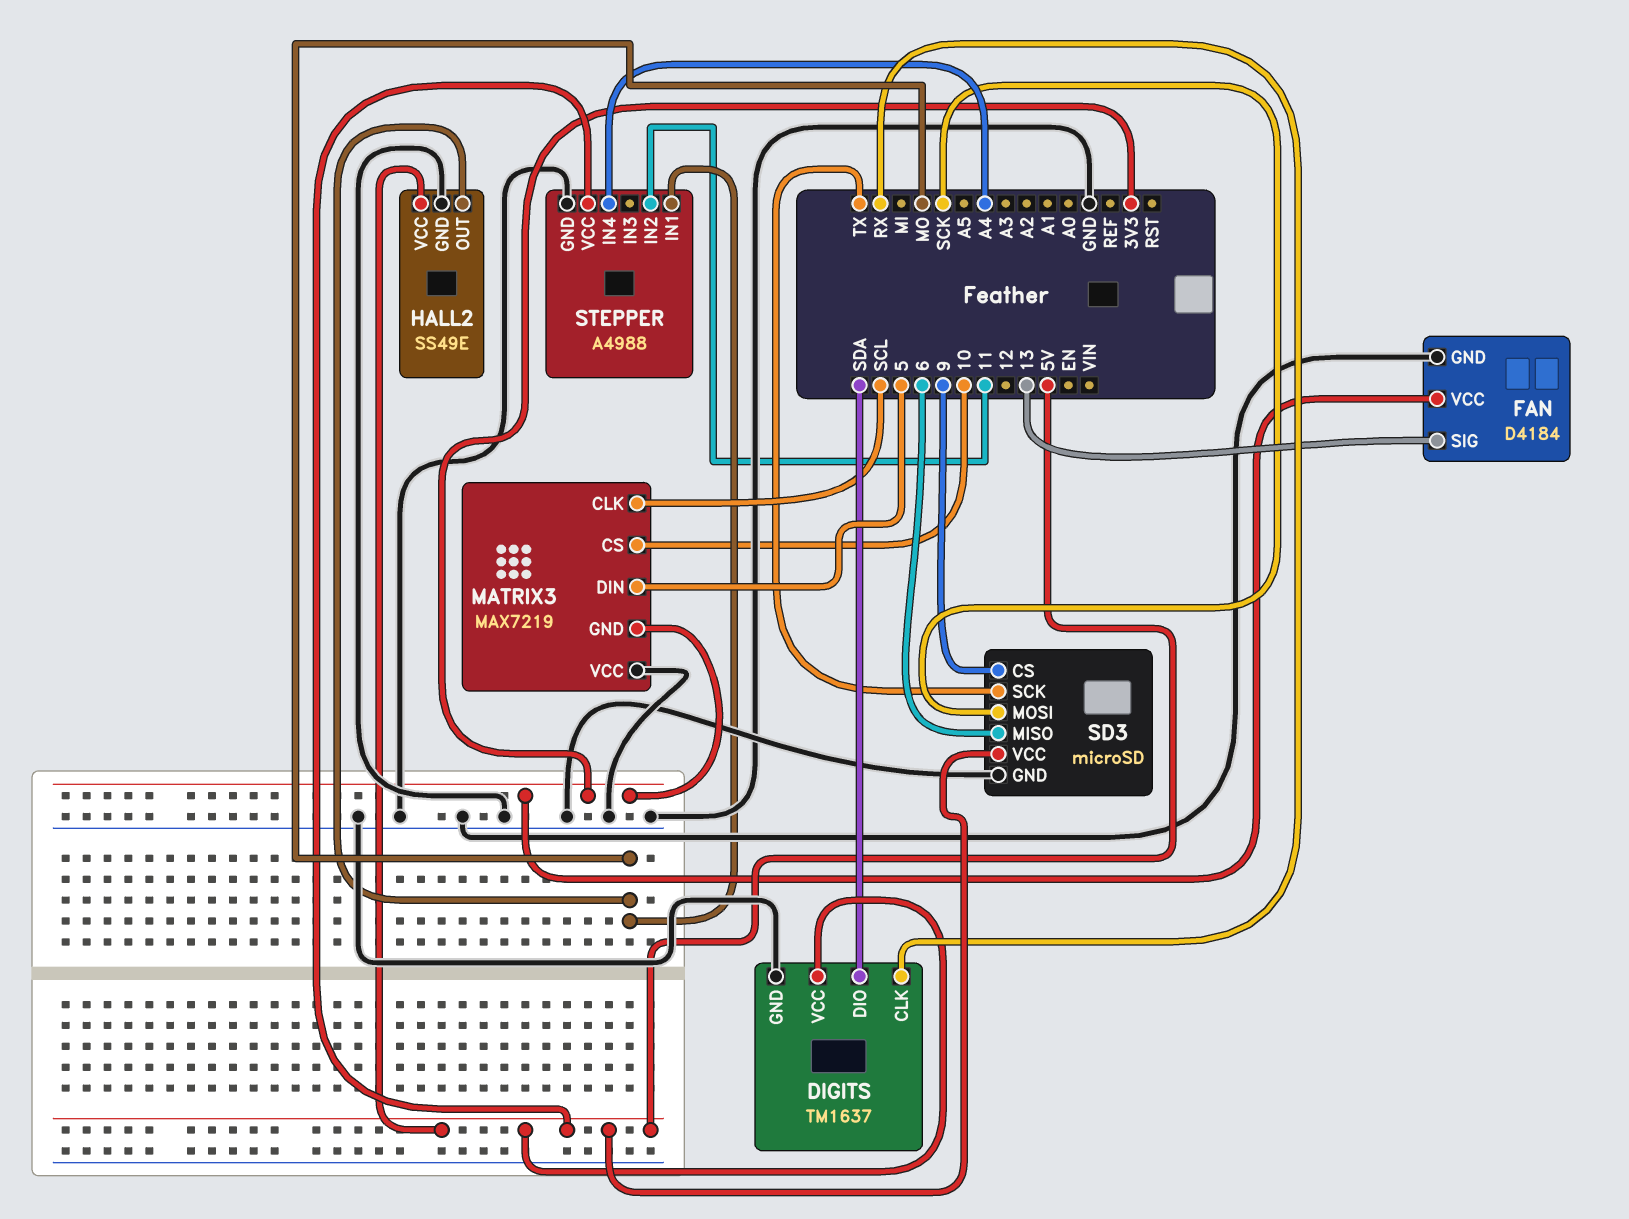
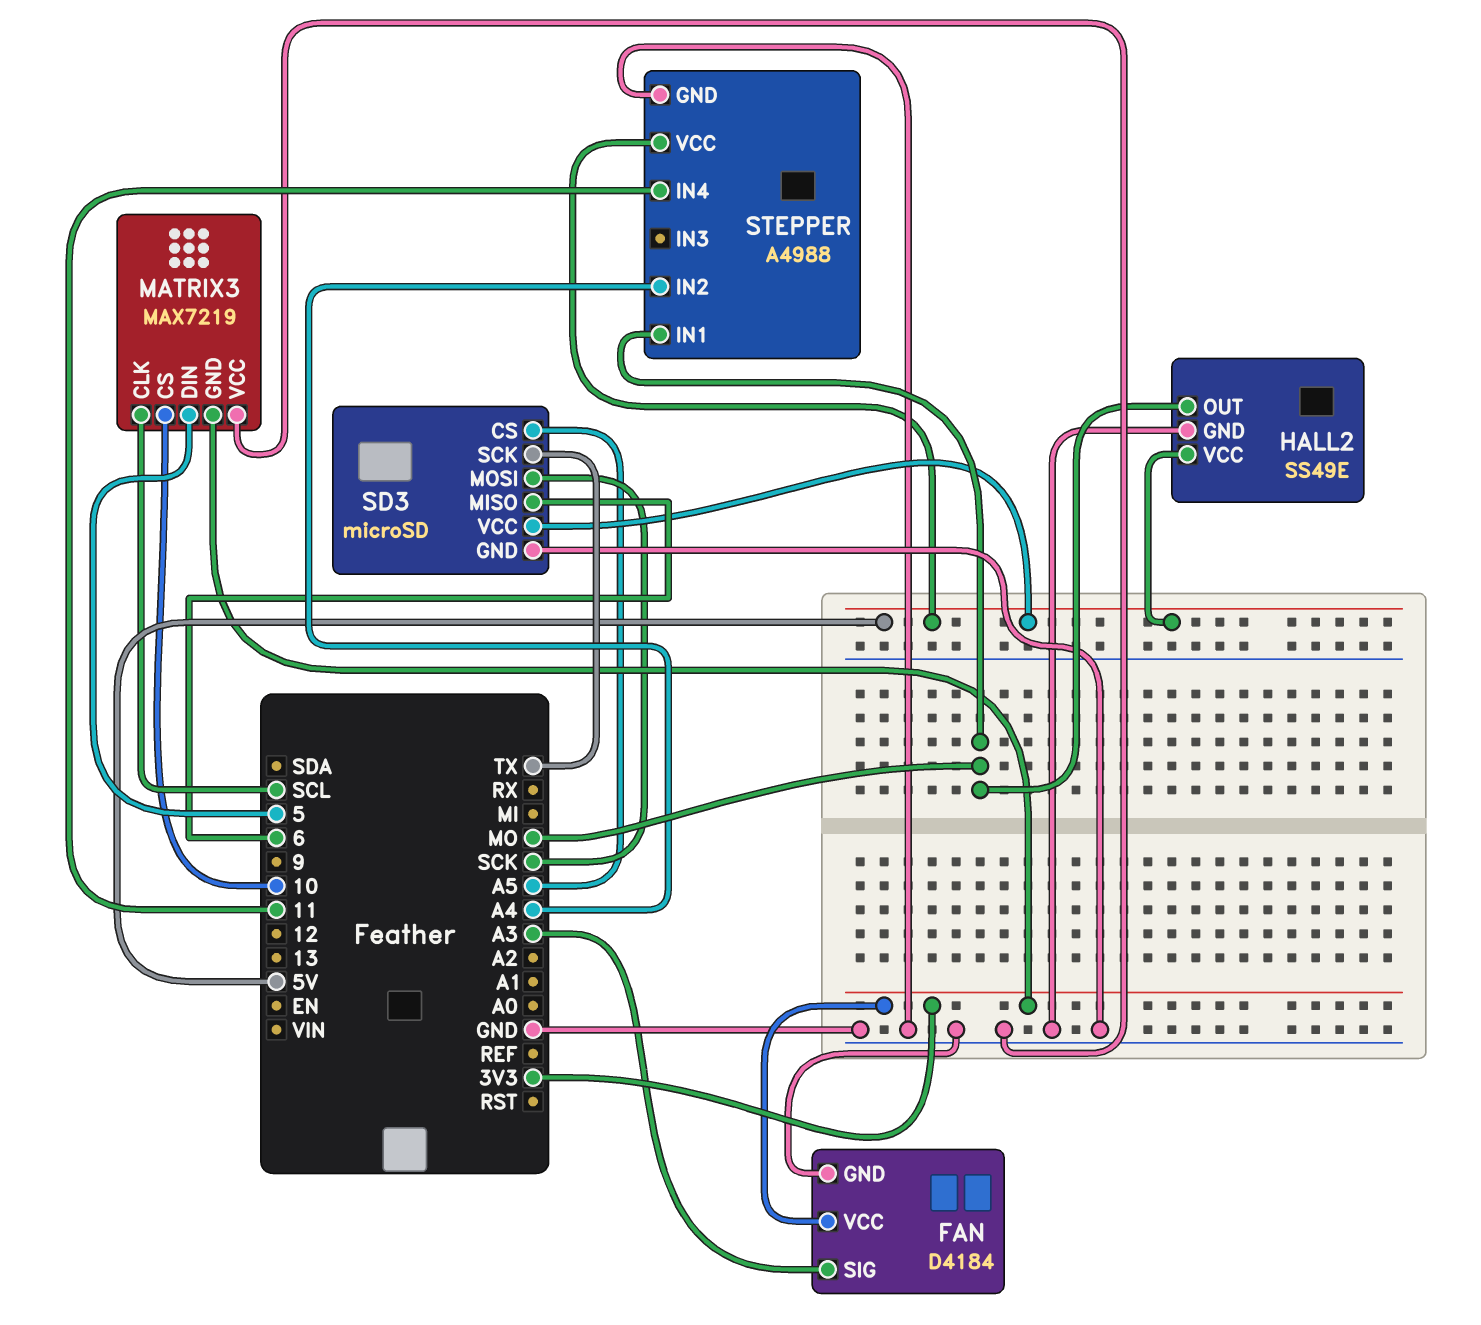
DIGITS: TM1637 -> none
DIGITS pin CLK: RX -> none
DIGITS pin DIO: SDA -> none
DIGITS pin GND: GND -> none
DIGITS pin VCC: 5V -> none
FAN pin SIG: 13 -> A3
SD3 pin CS: 9 -> A5
STEPPER pin IN2: 11 -> A4
STEPPER pin IN4: A4 -> 11

